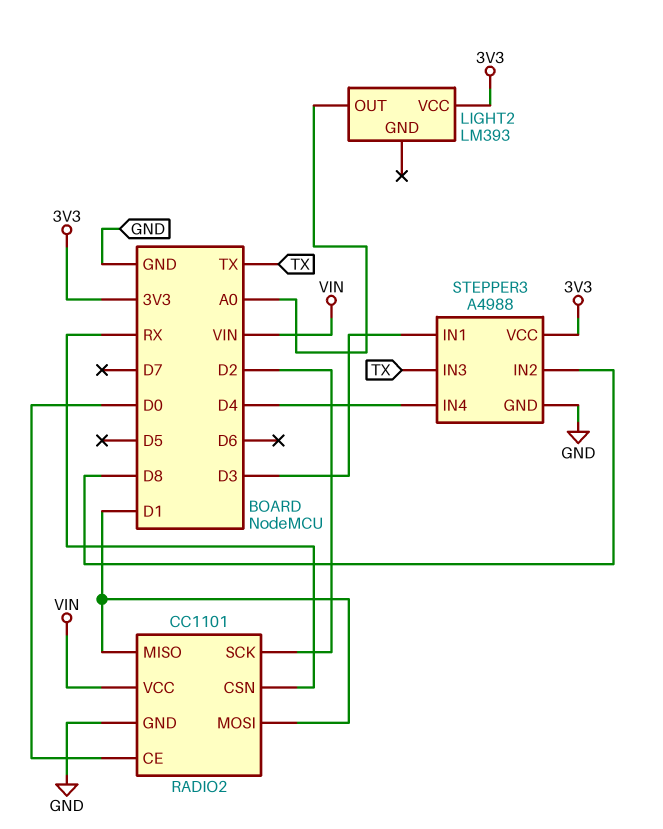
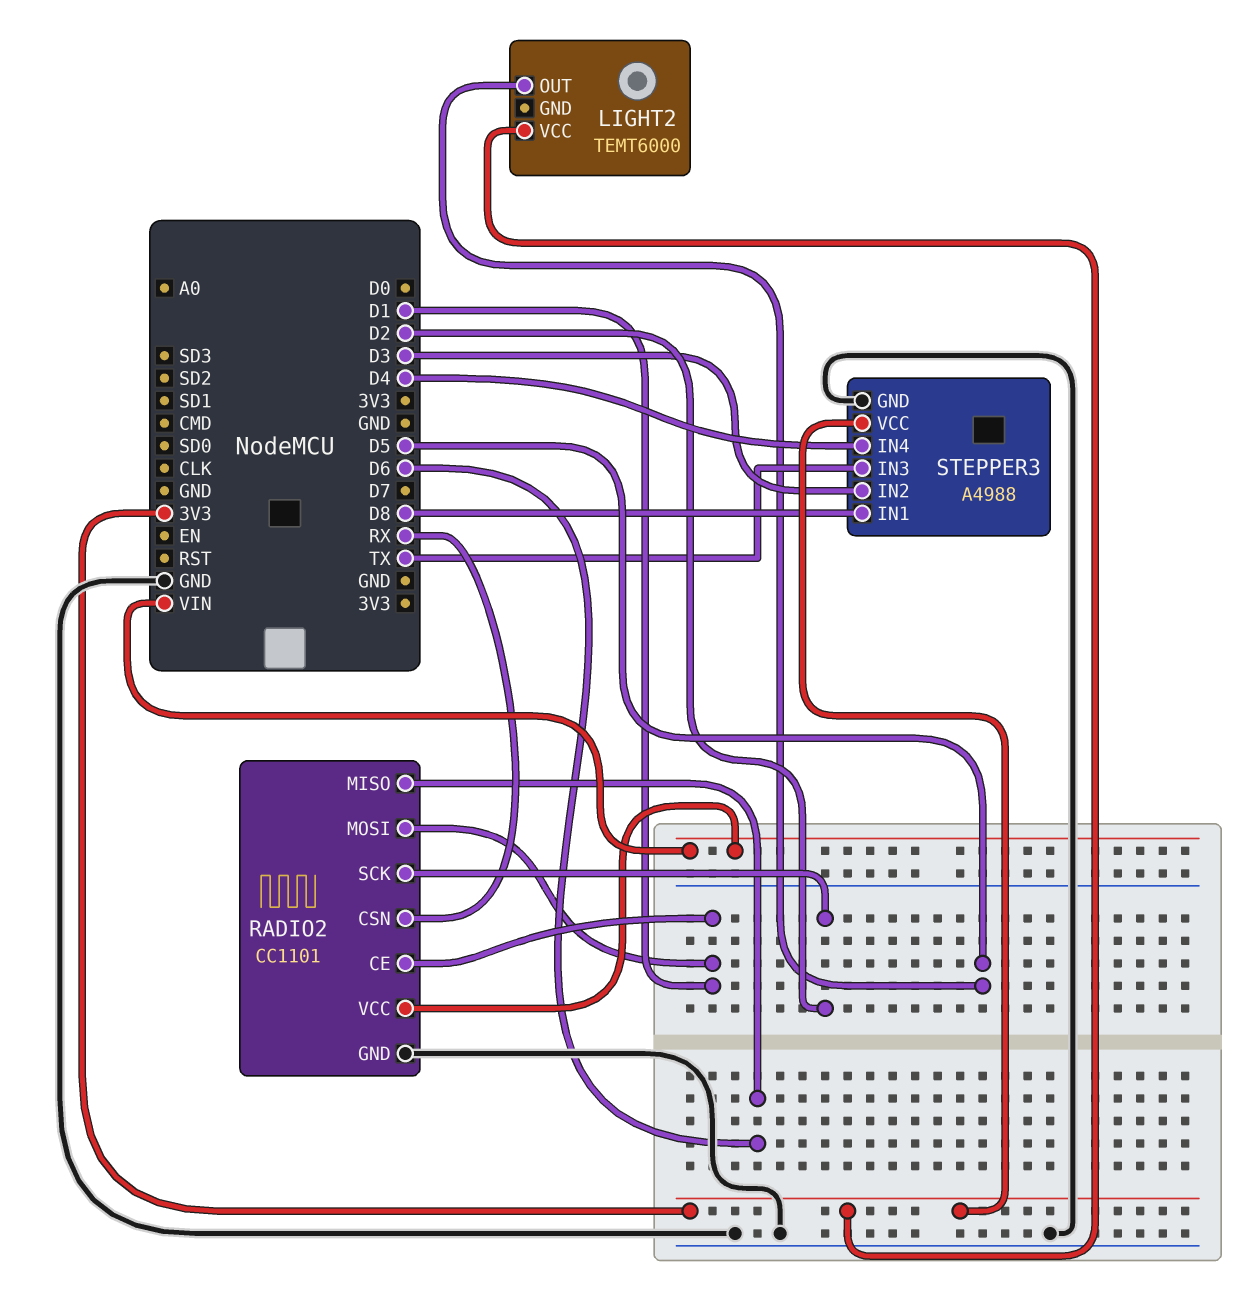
LIGHT2: LM393 -> TEMT6000
LIGHT2 pin OUT: A0 -> D5
RADIO2 pin CE: D0 -> D1
RADIO2 pin MISO: D1 -> D6
STEPPER3 pin IN1: D3 -> D8
STEPPER3 pin IN2: D8 -> D3

